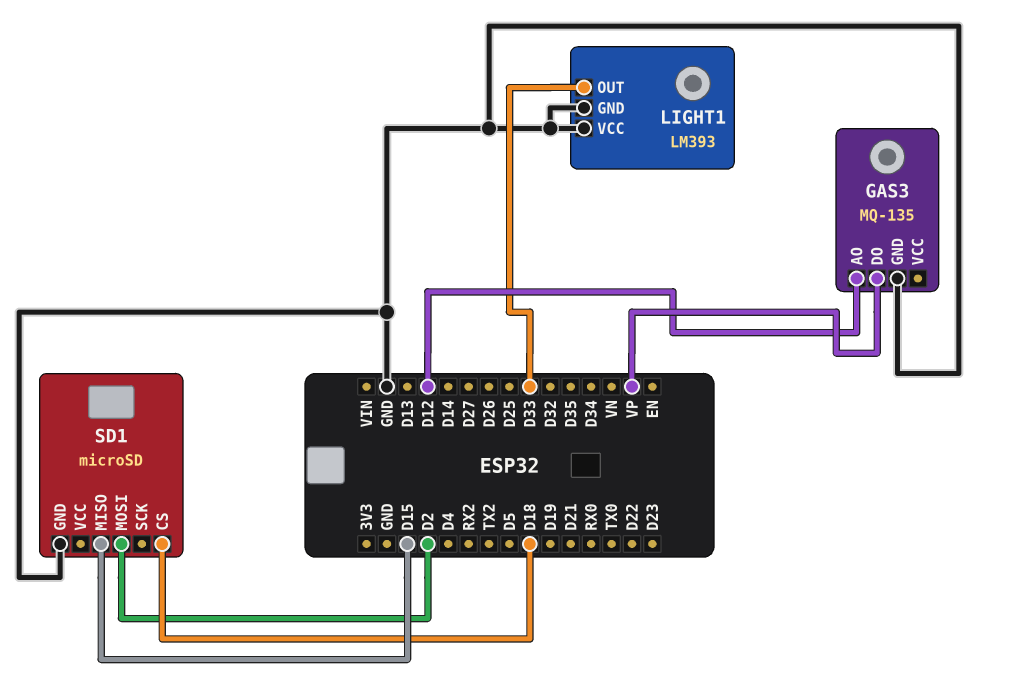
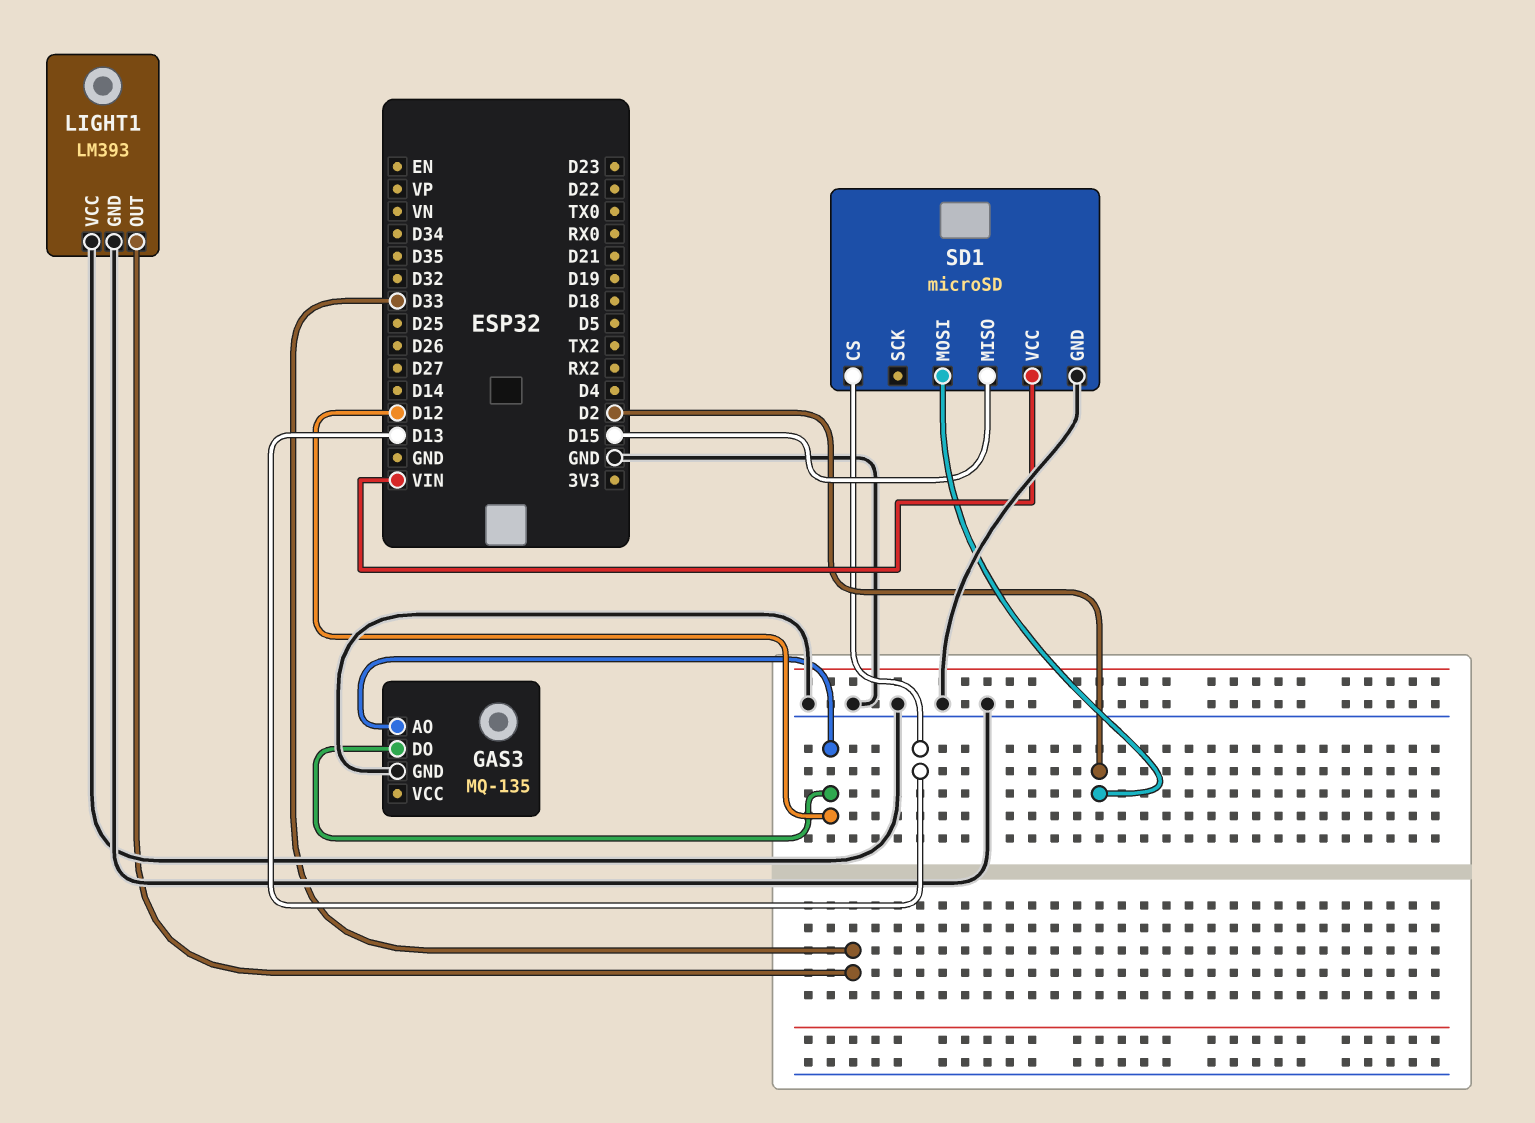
GAS3 pin DO: VP -> D12
SD1 pin CS: D18 -> D13
SD1 pin VCC: none -> VIN

